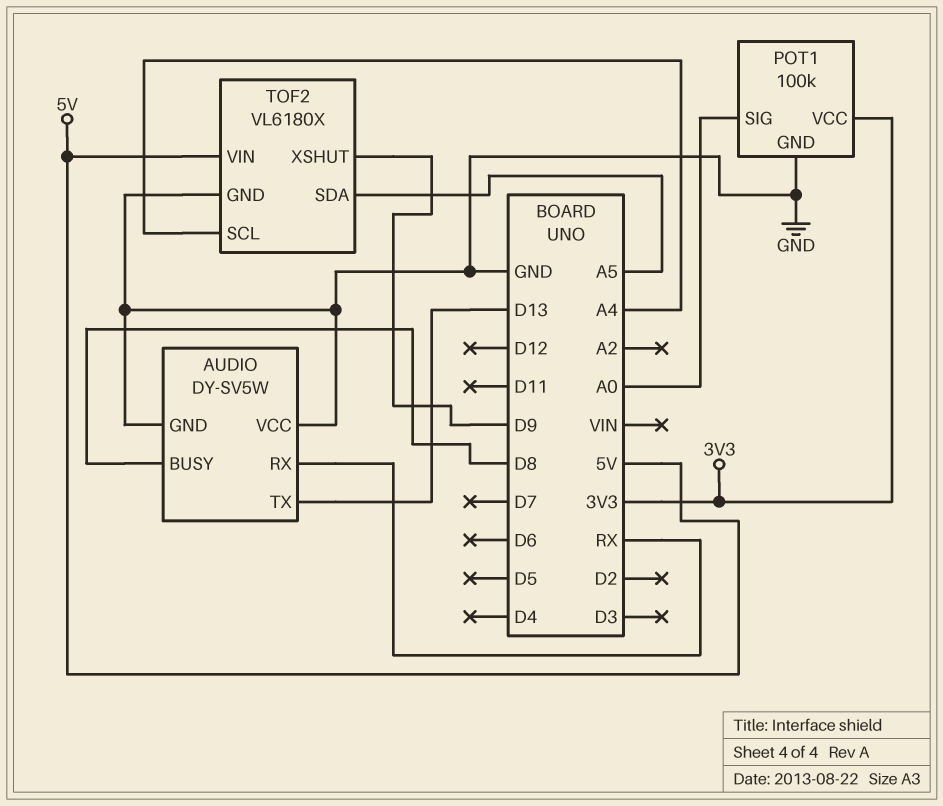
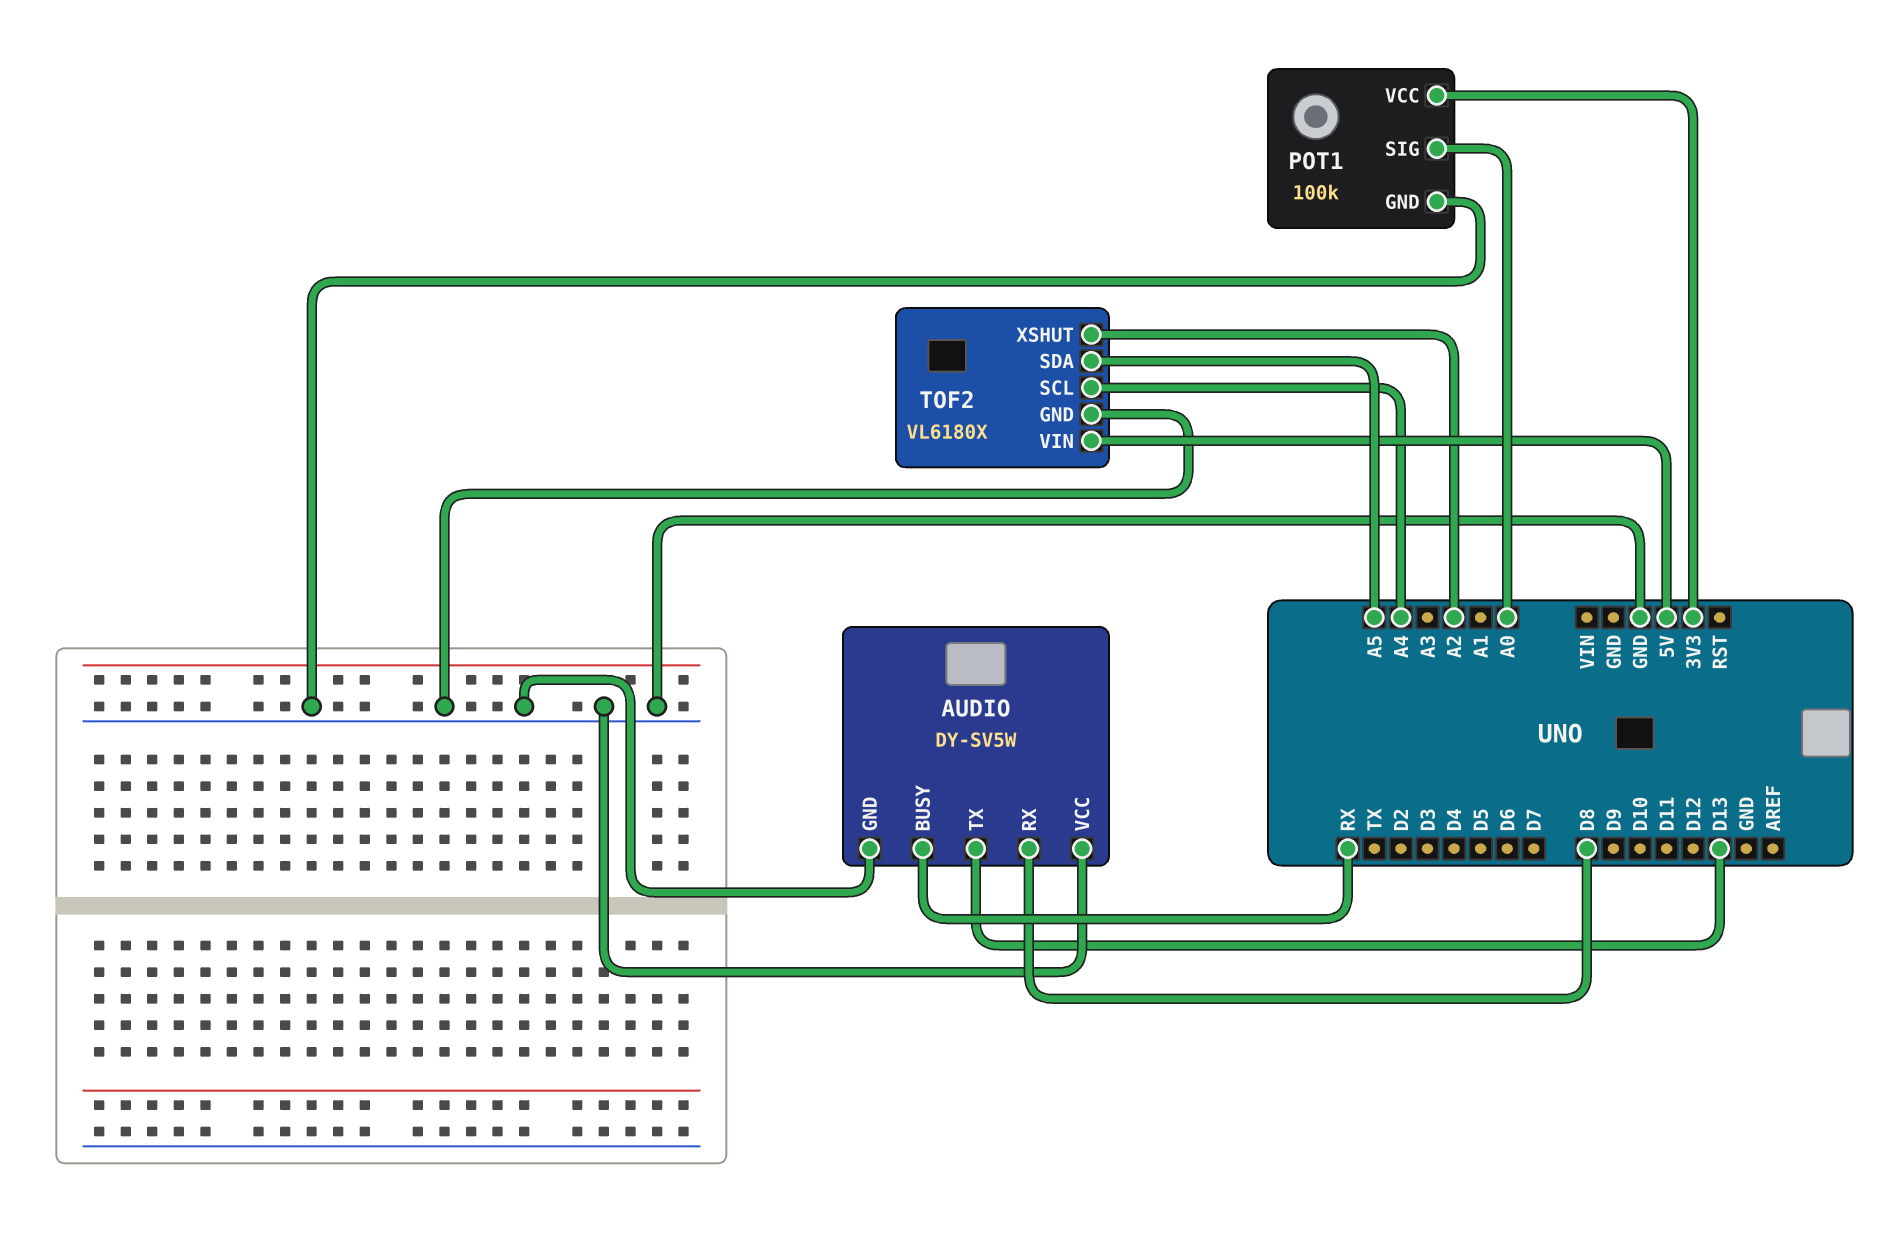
AUDIO pin BUSY: D8 -> RX
AUDIO pin RX: RX -> D8
TOF2 pin XSHUT: D9 -> A2

